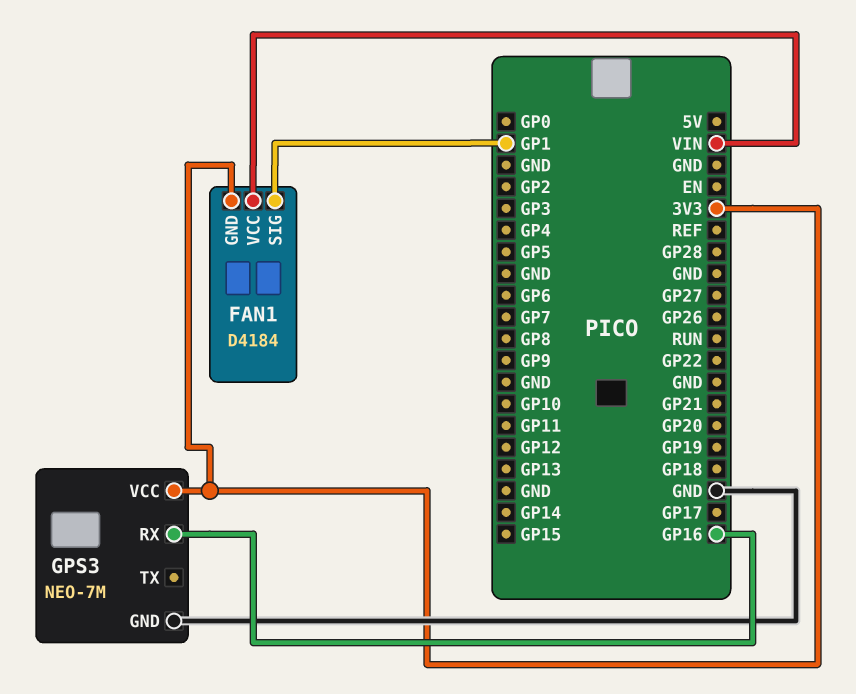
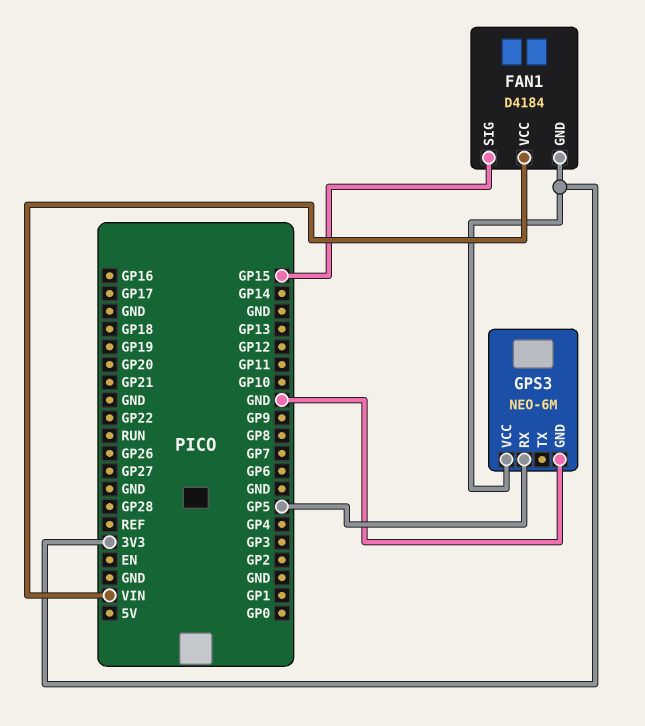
FAN1 pin SIG: GP1 -> GP15
GPS3: NEO-7M -> NEO-6M
GPS3 pin RX: GP16 -> GP5

